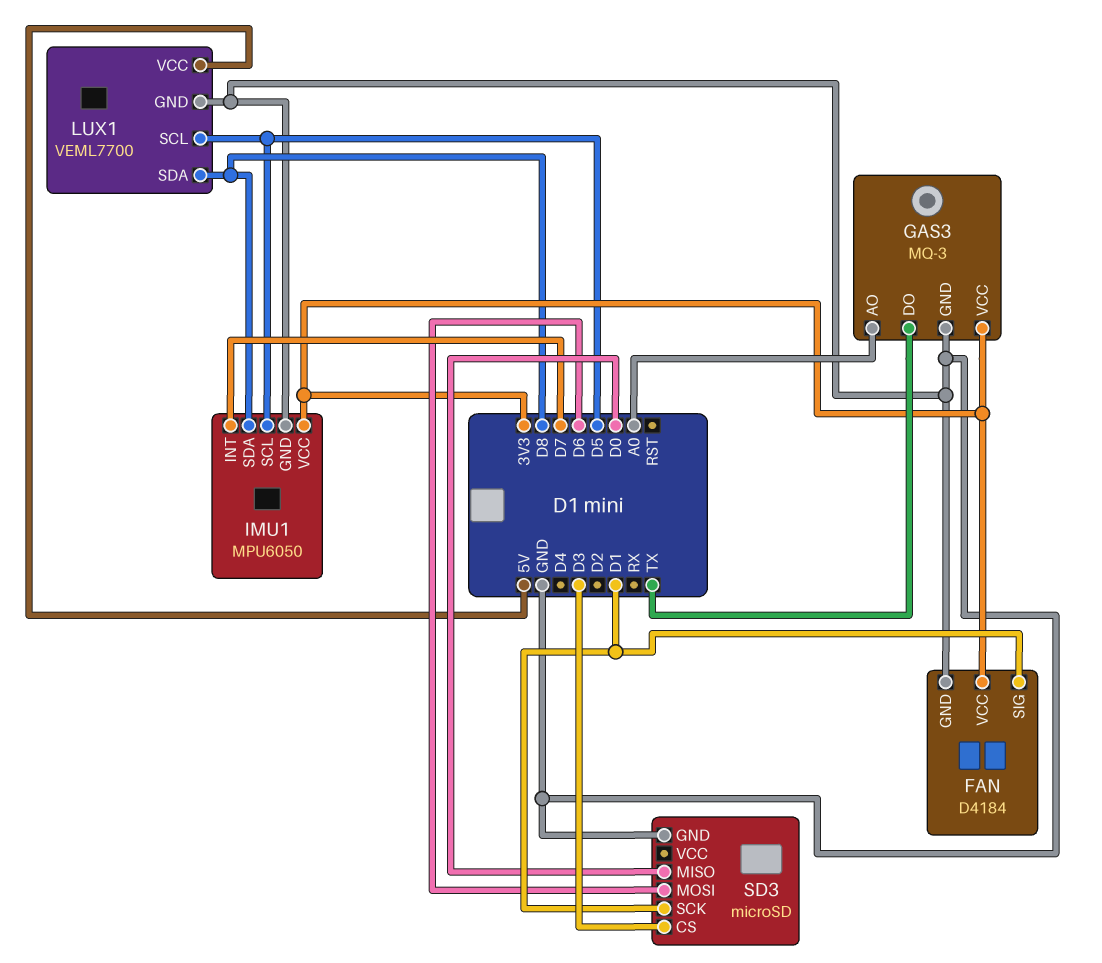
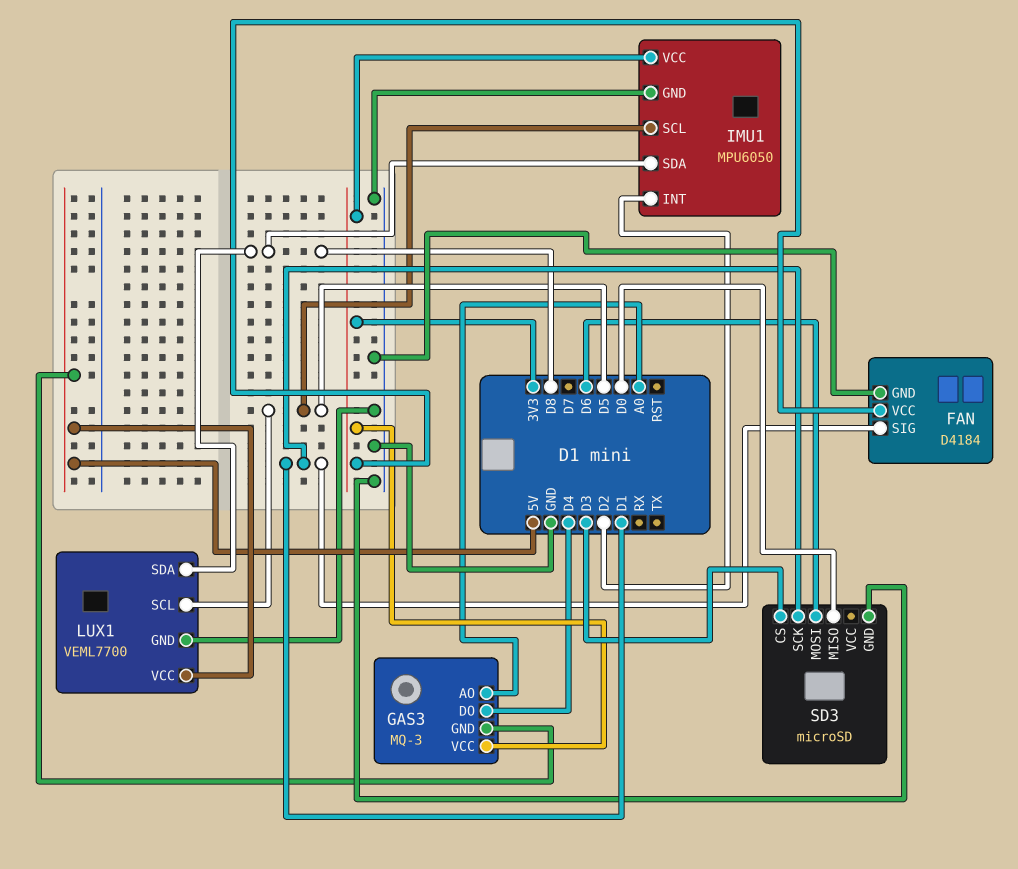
GAS3 pin DO: TX -> D4
GAS3 pin GND: GND -> 5V
IMU1 pin INT: D7 -> D2

